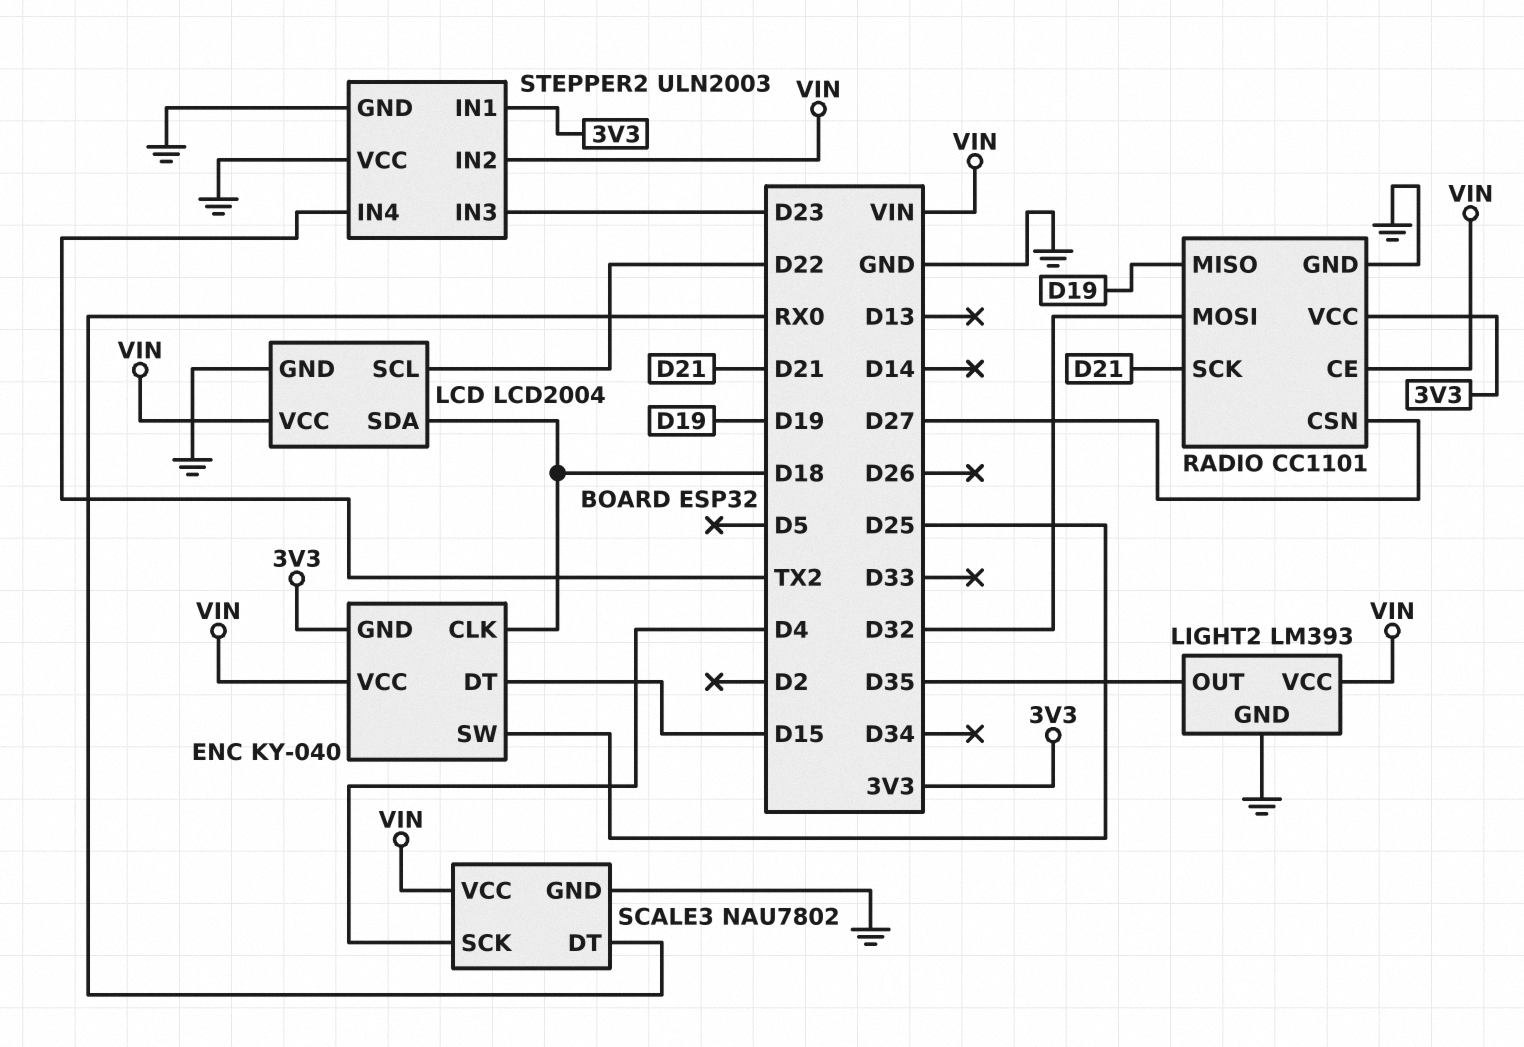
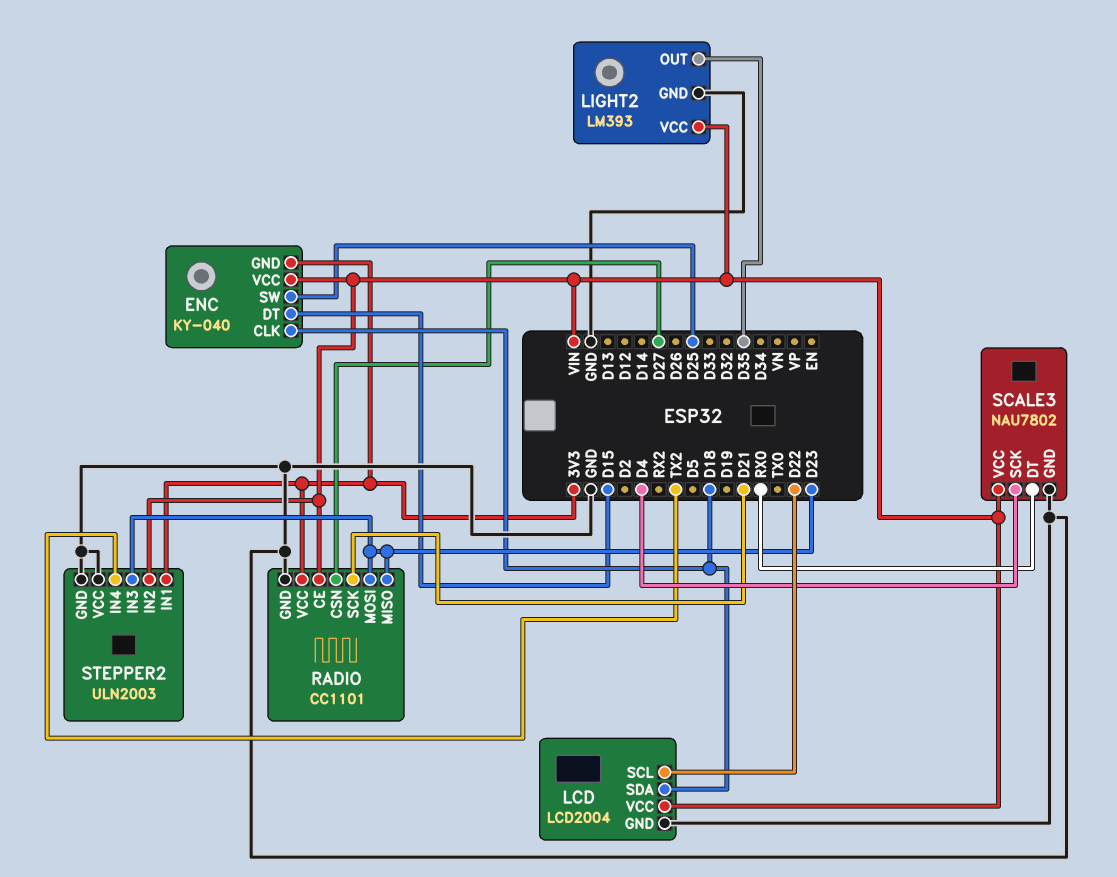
RADIO pin MISO: D19 -> D23
RADIO pin MOSI: D32 -> D23

